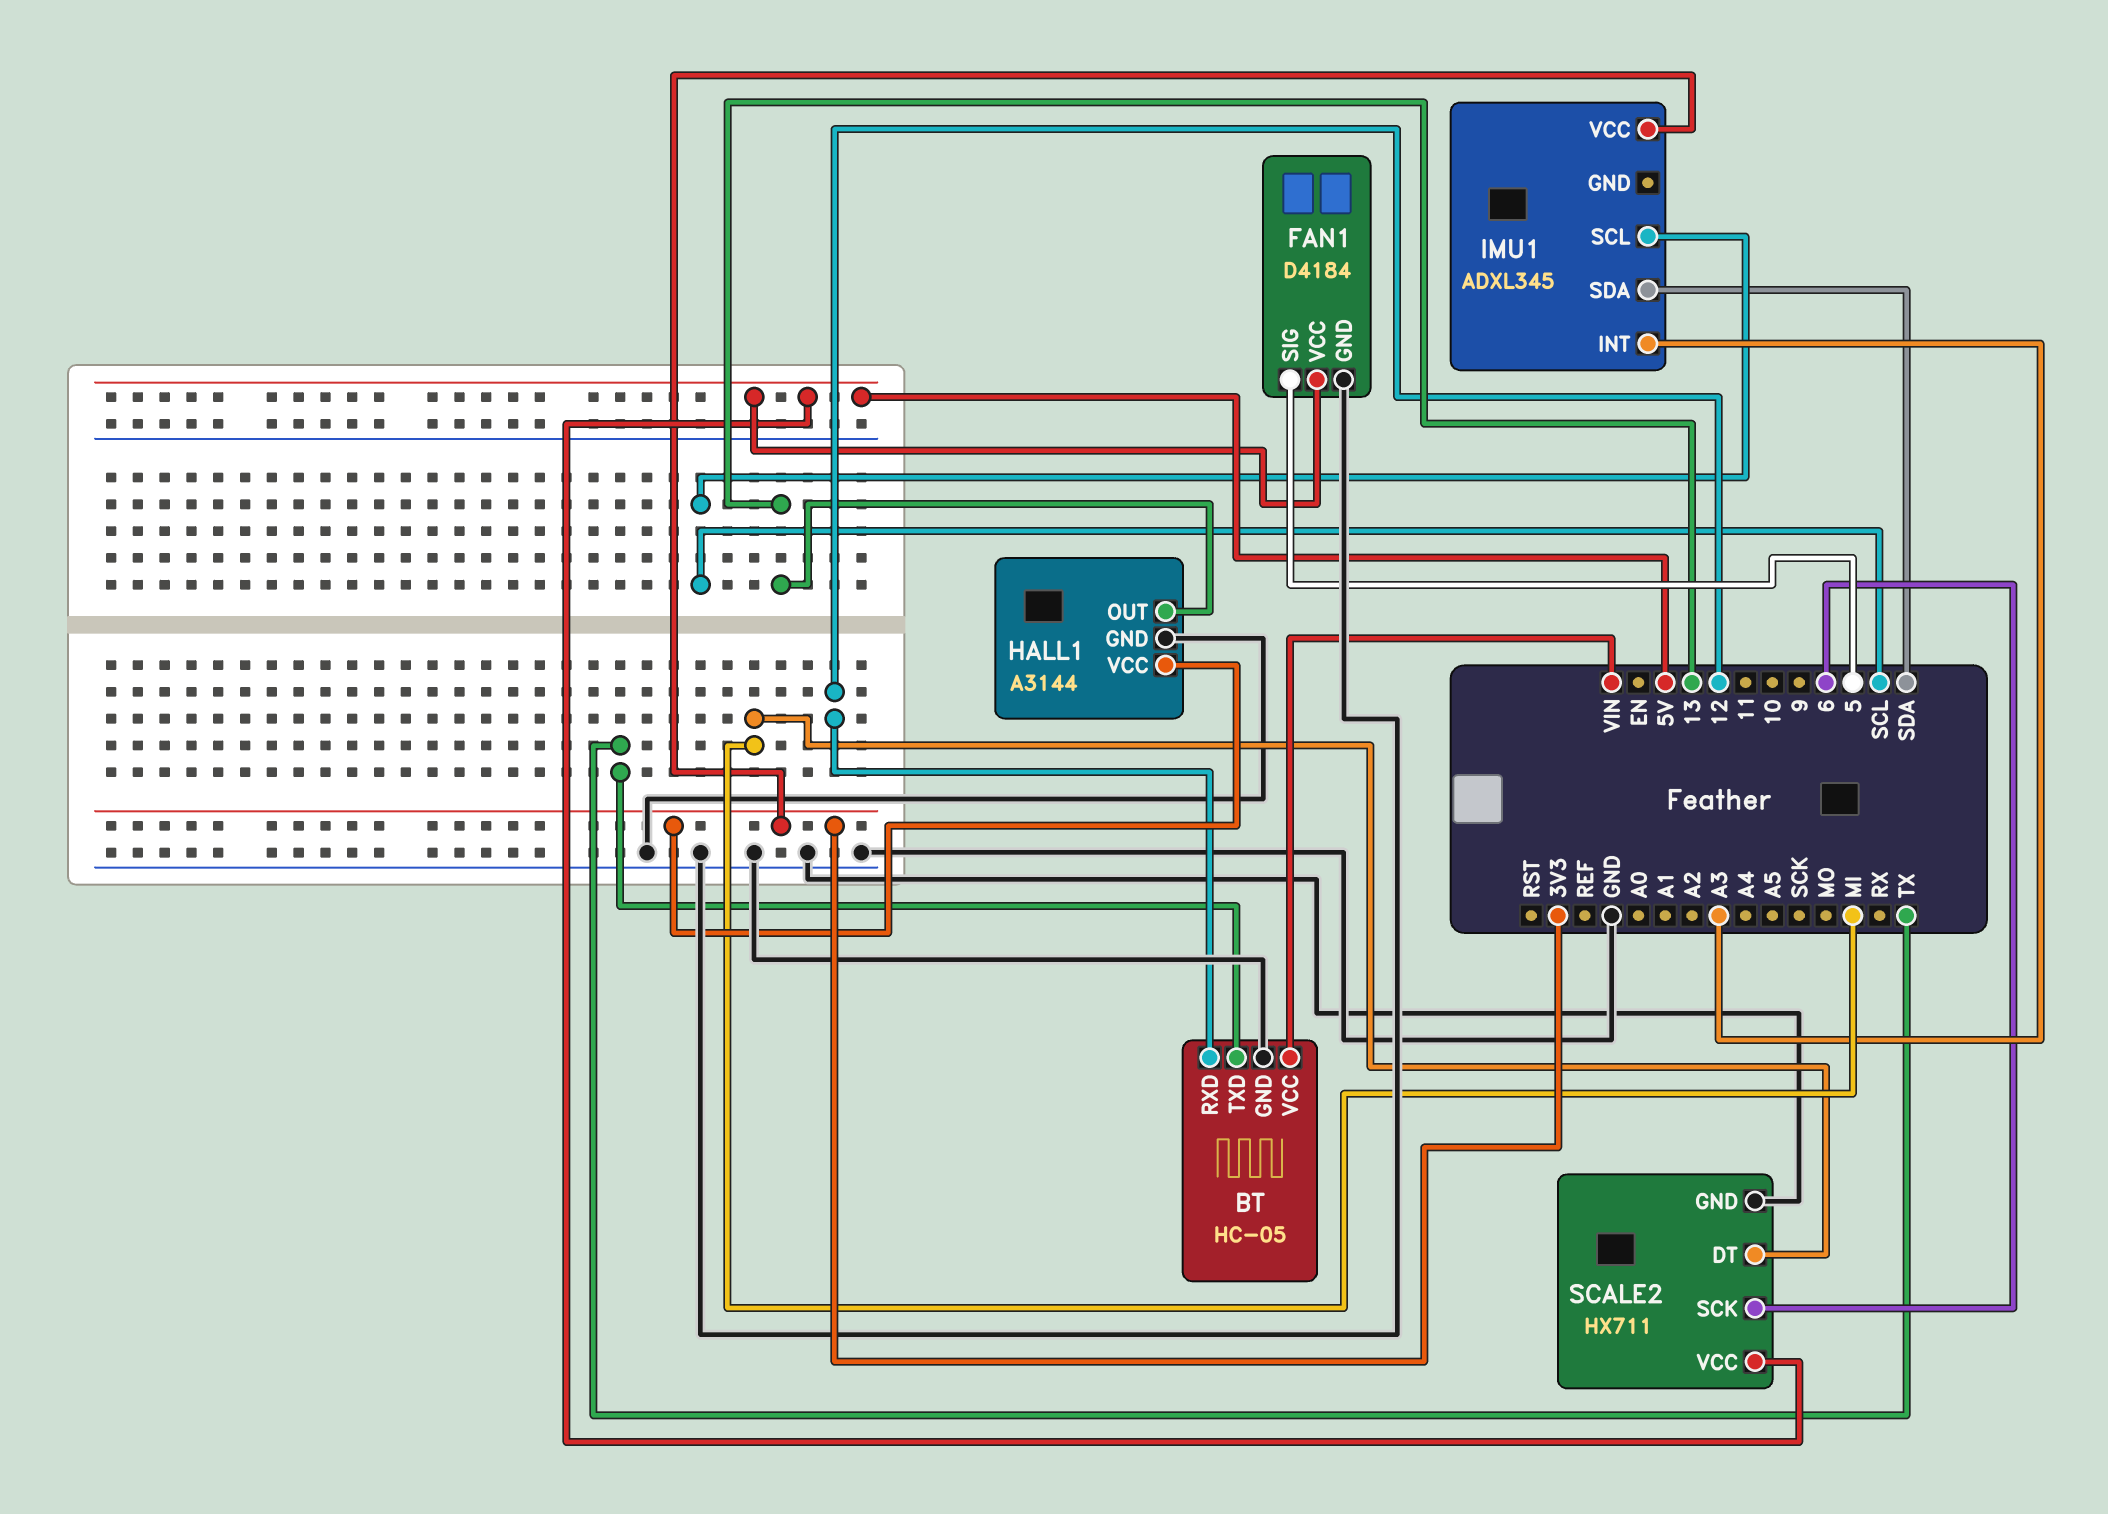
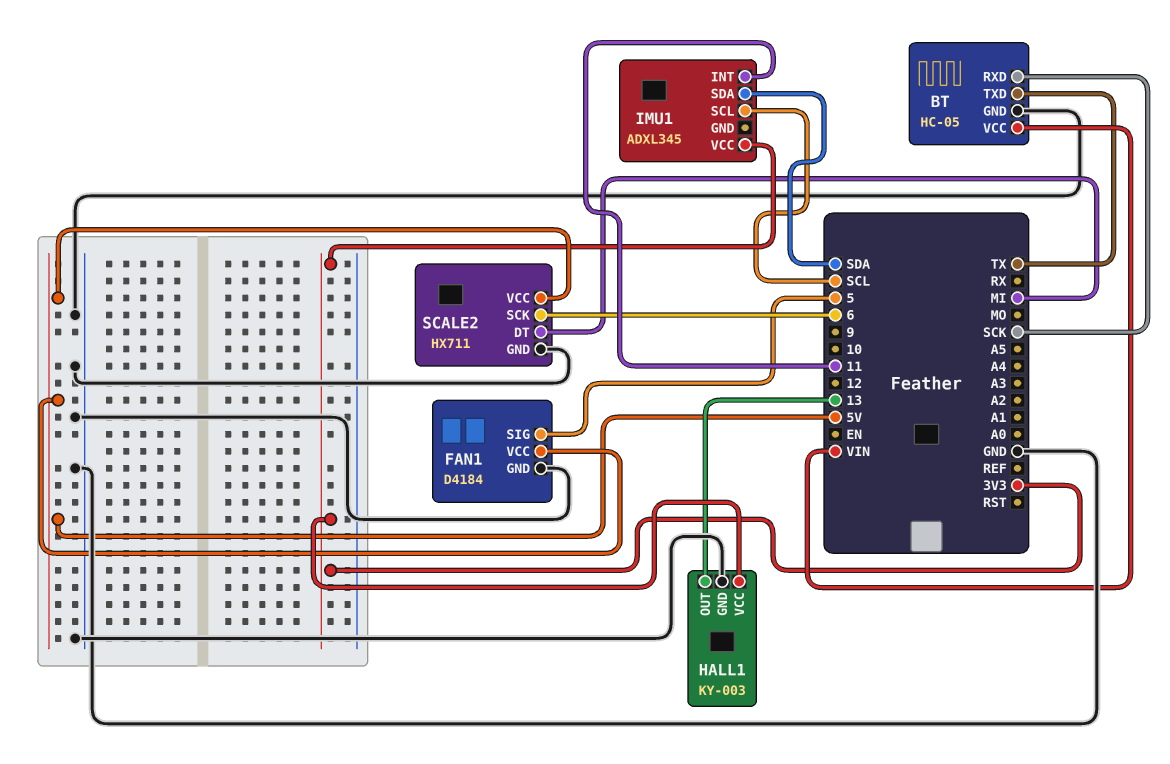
BT pin RXD: 12 -> SCK
HALL1: A3144 -> KY-003
IMU1 pin INT: A3 -> 11

